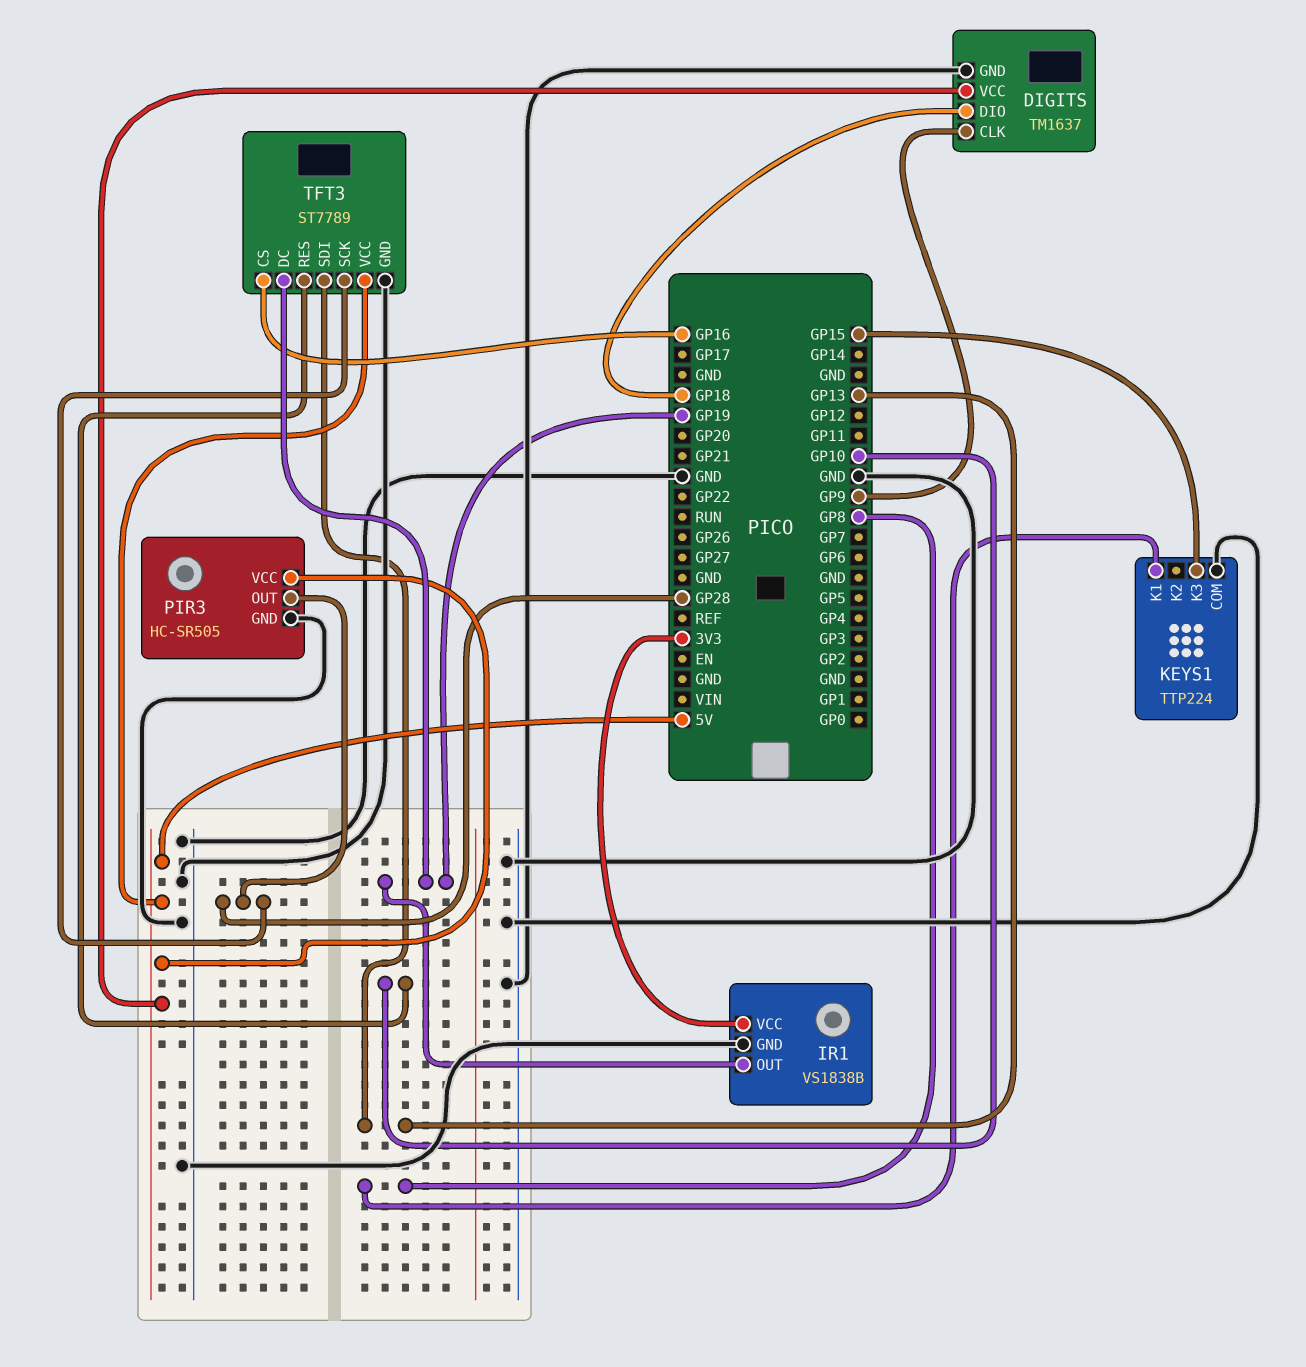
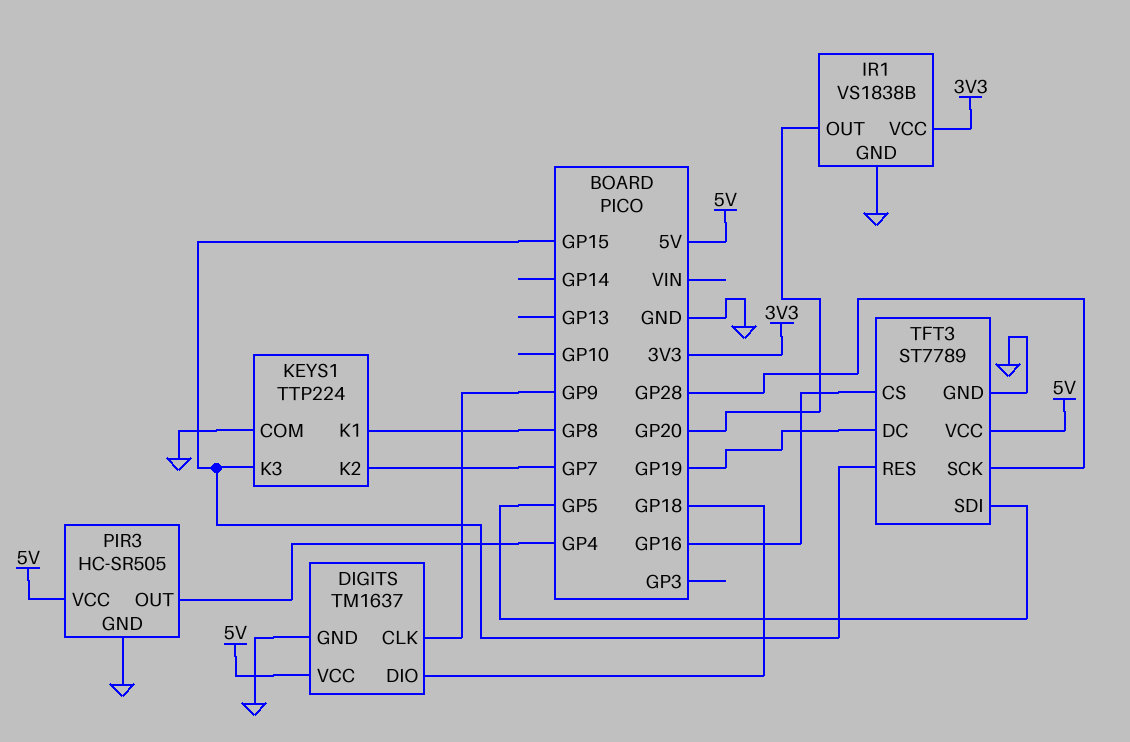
IR1 pin OUT: GP19 -> GP20
KEYS1 pin K2: none -> GP7
PIR3 pin OUT: GP28 -> GP4
TFT3 pin RES: GP10 -> GP15
TFT3 pin SDI: GP13 -> GP5

